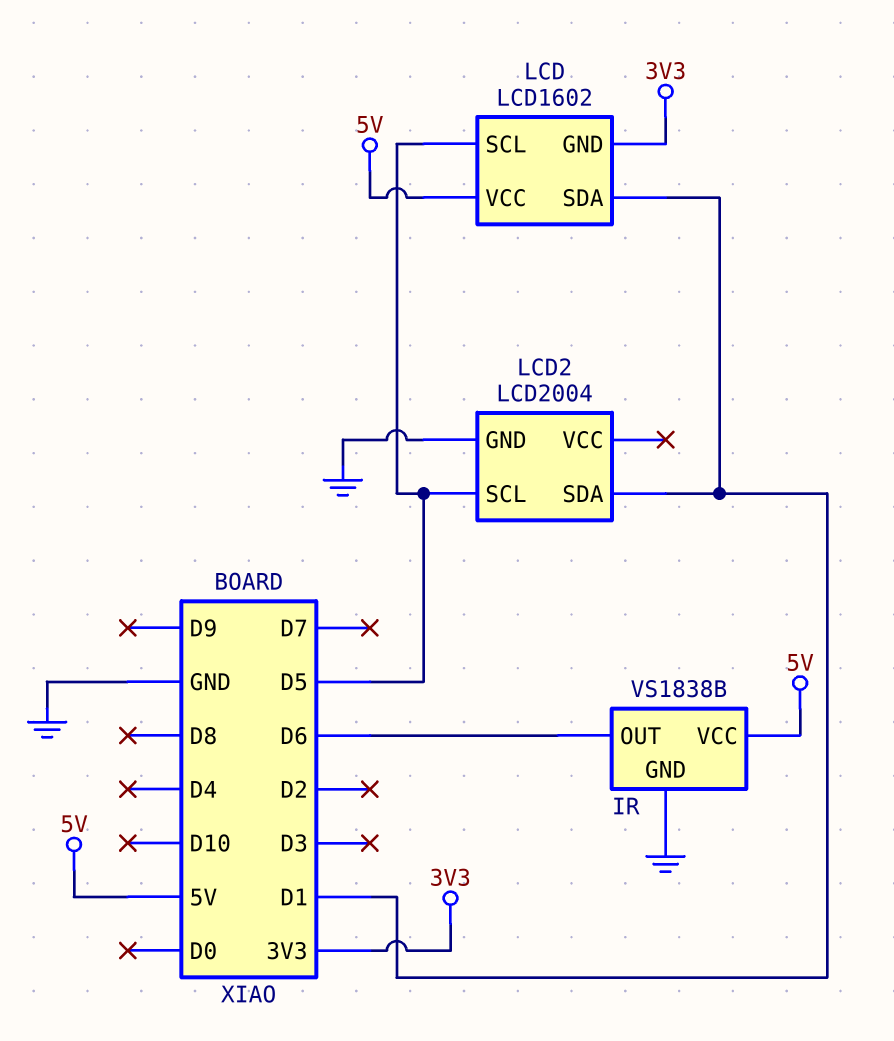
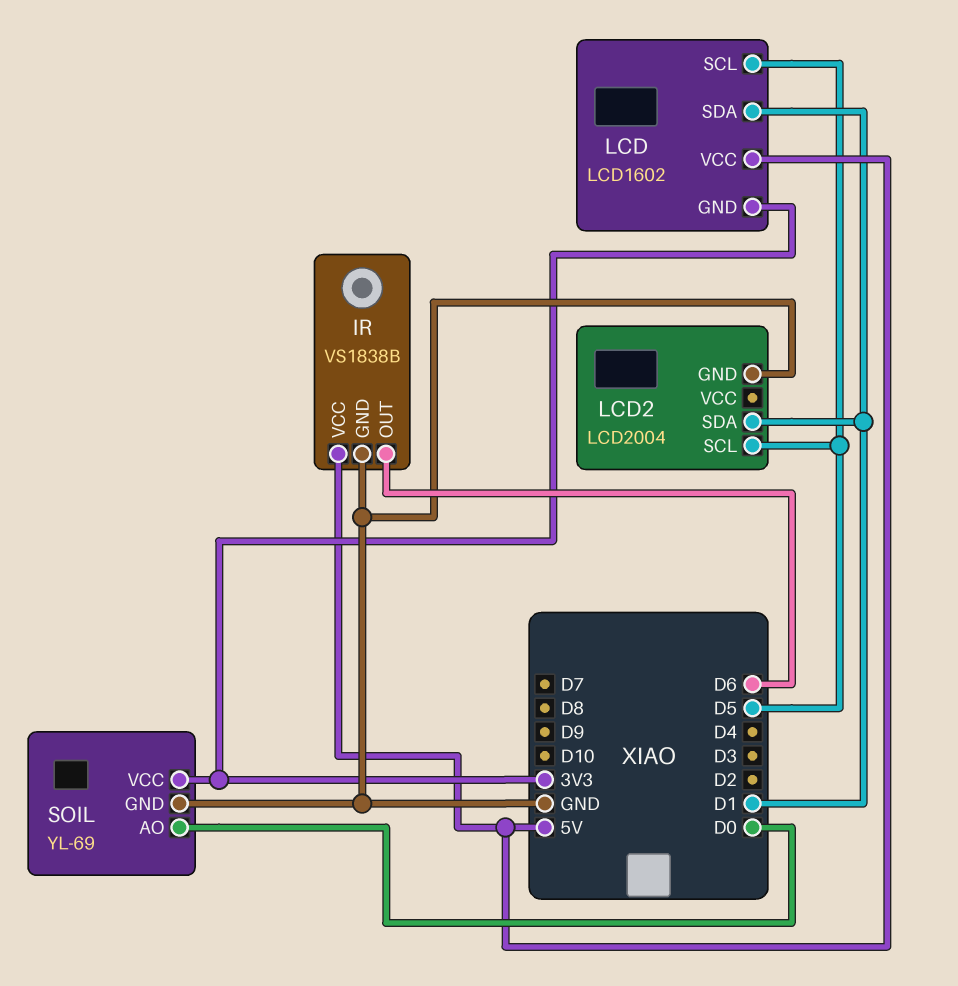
SOIL: none -> YL-69
SOIL pin AO: none -> D0
SOIL pin GND: none -> GND
SOIL pin VCC: none -> 3V3

